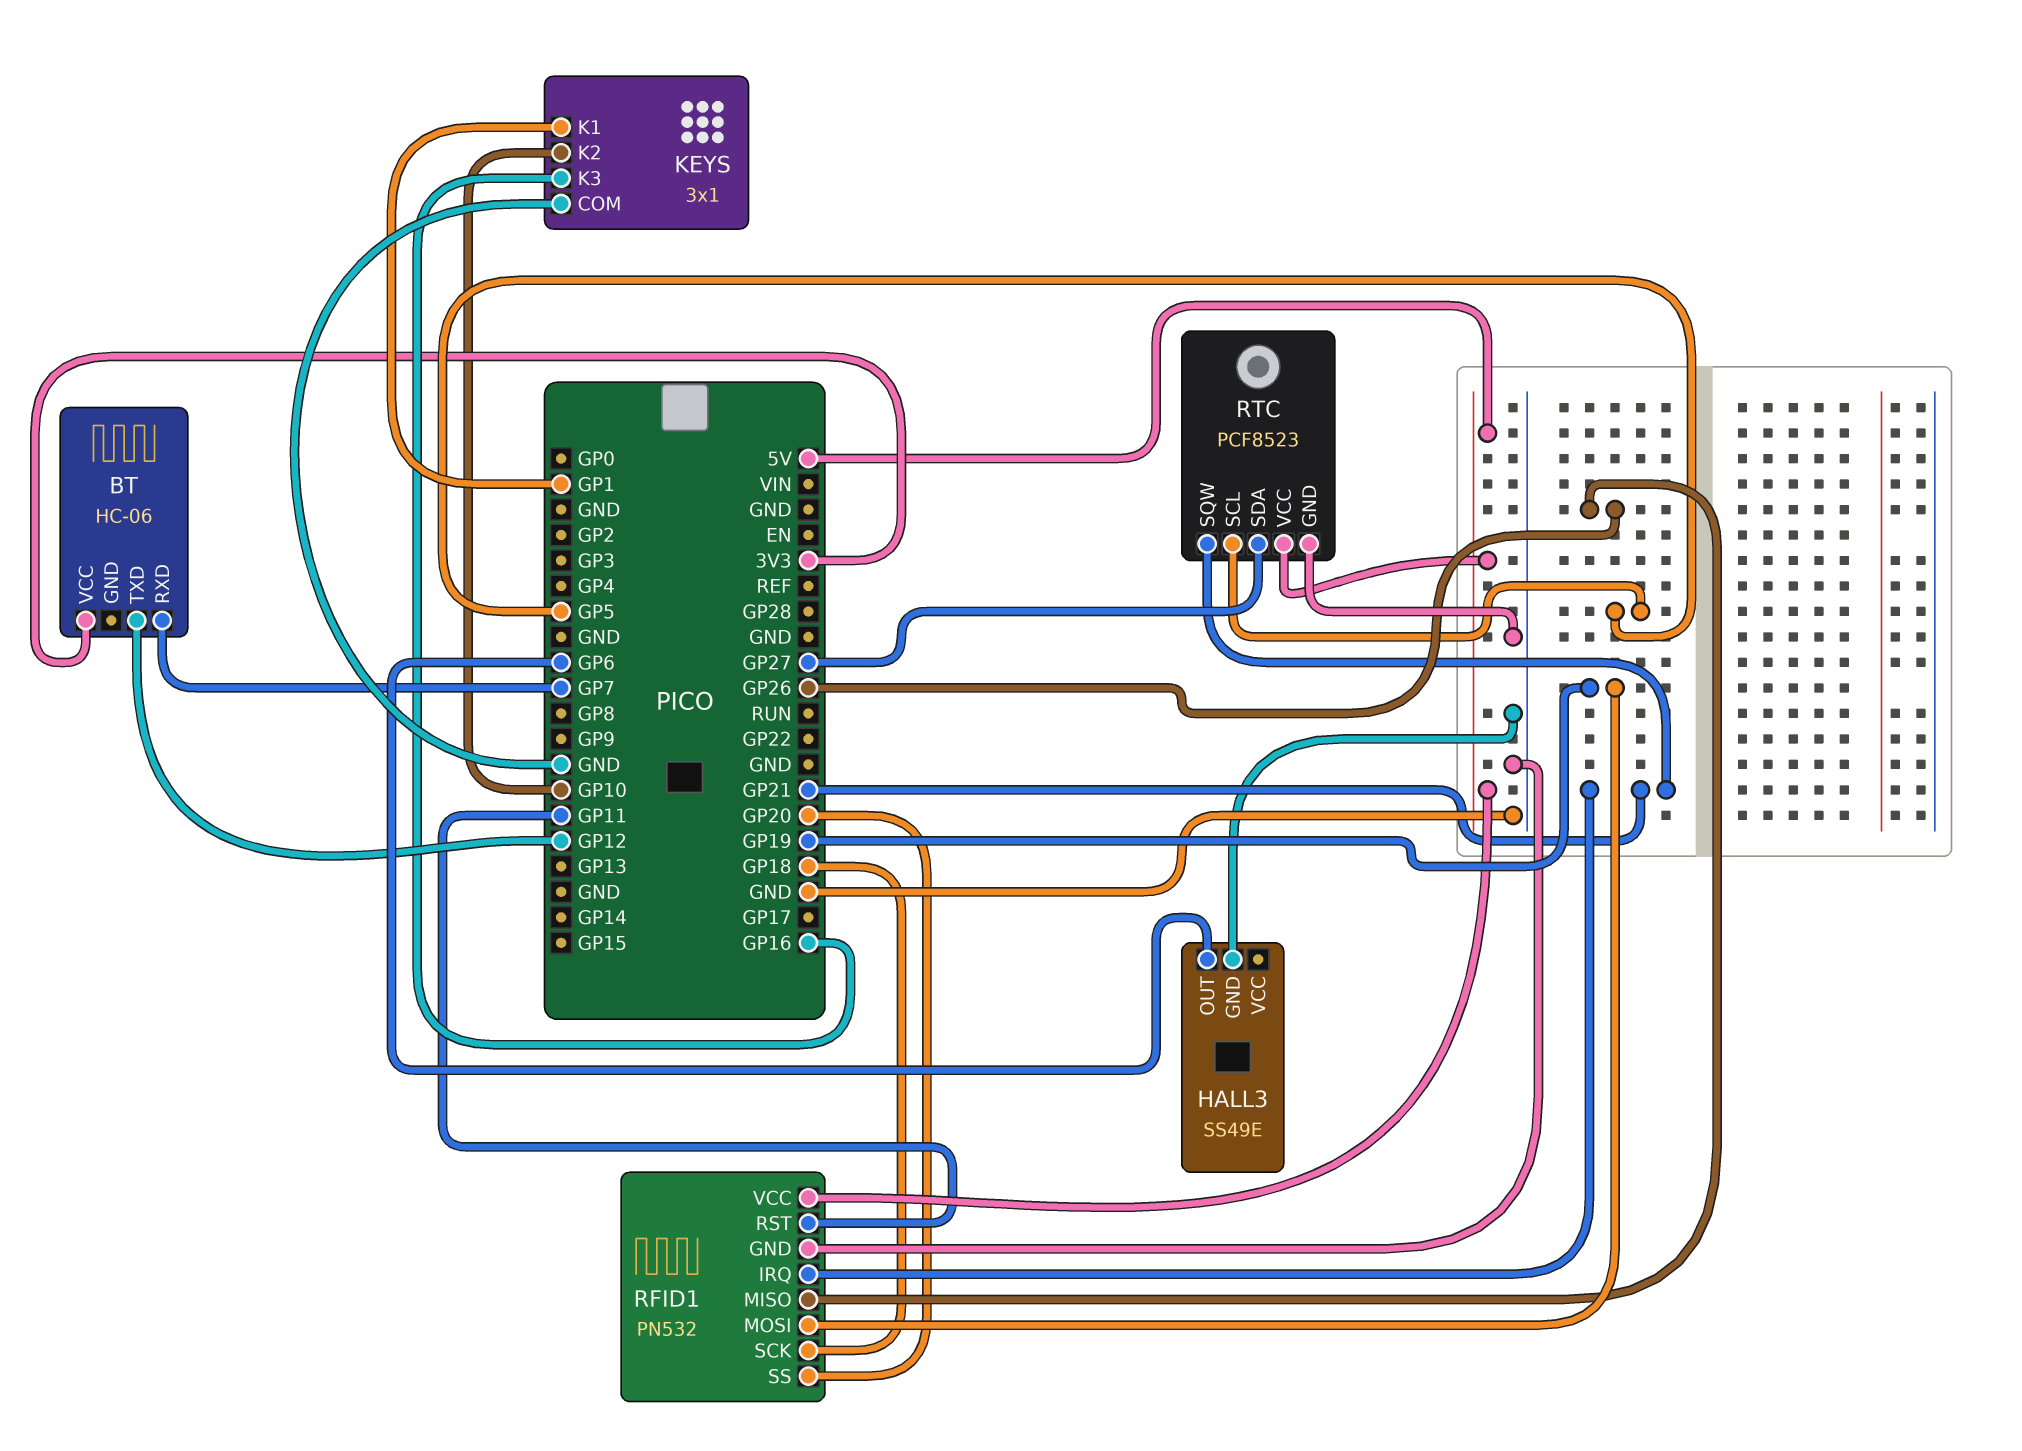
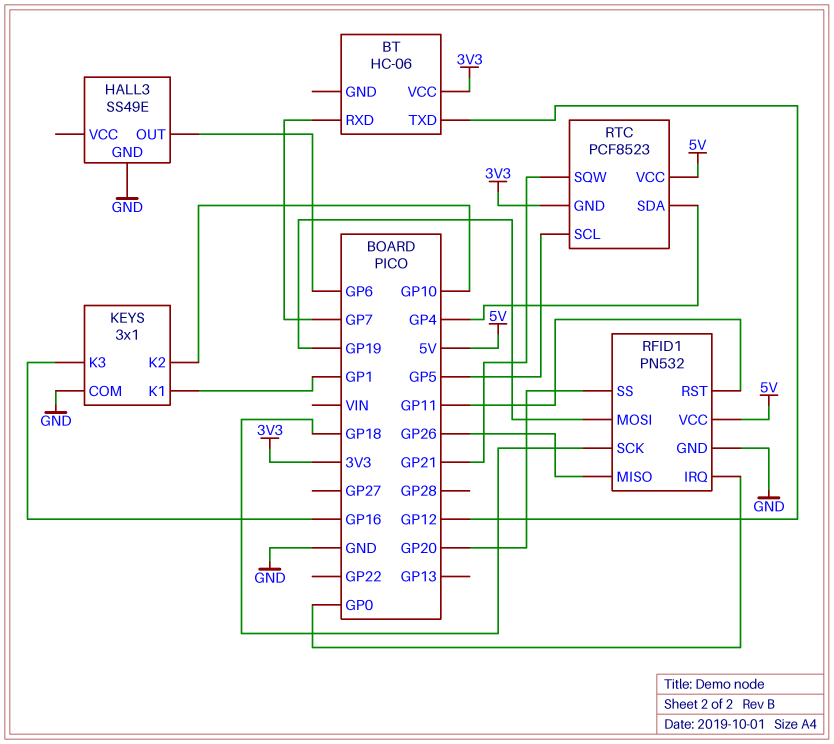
RFID1 pin IRQ: GP21 -> GP0
RTC pin GND: GND -> 3V3
RTC pin SDA: GP27 -> GP4

